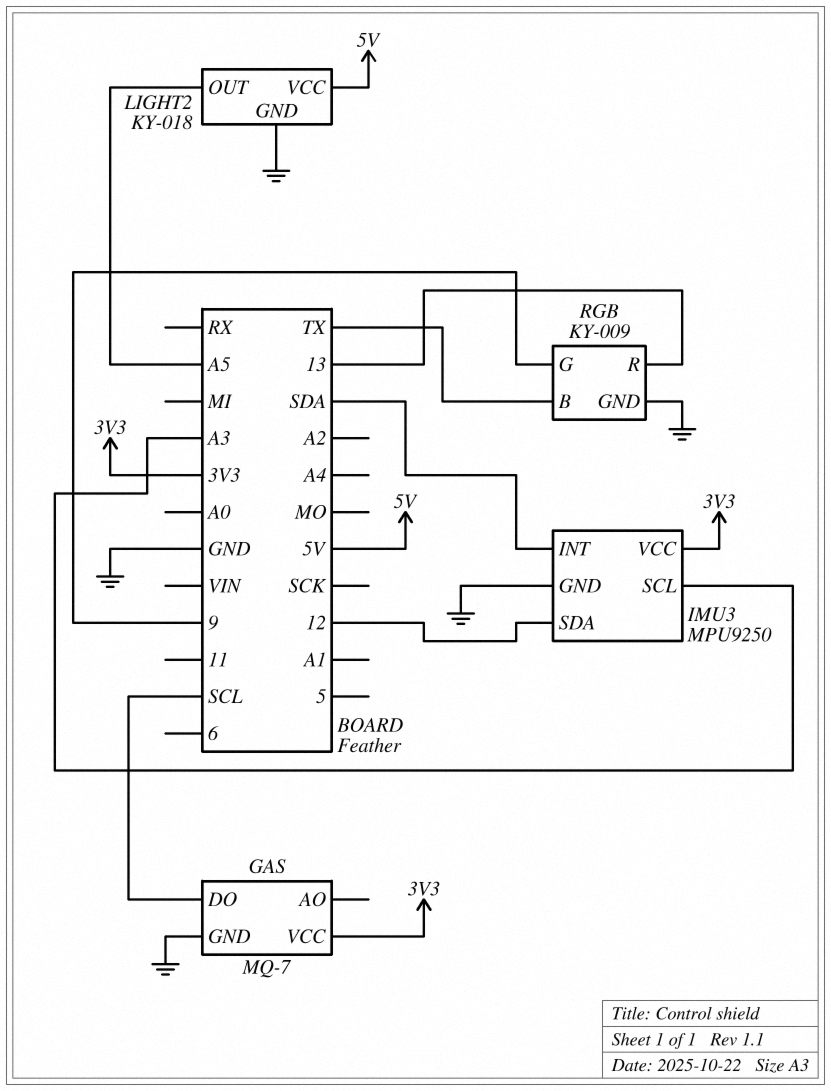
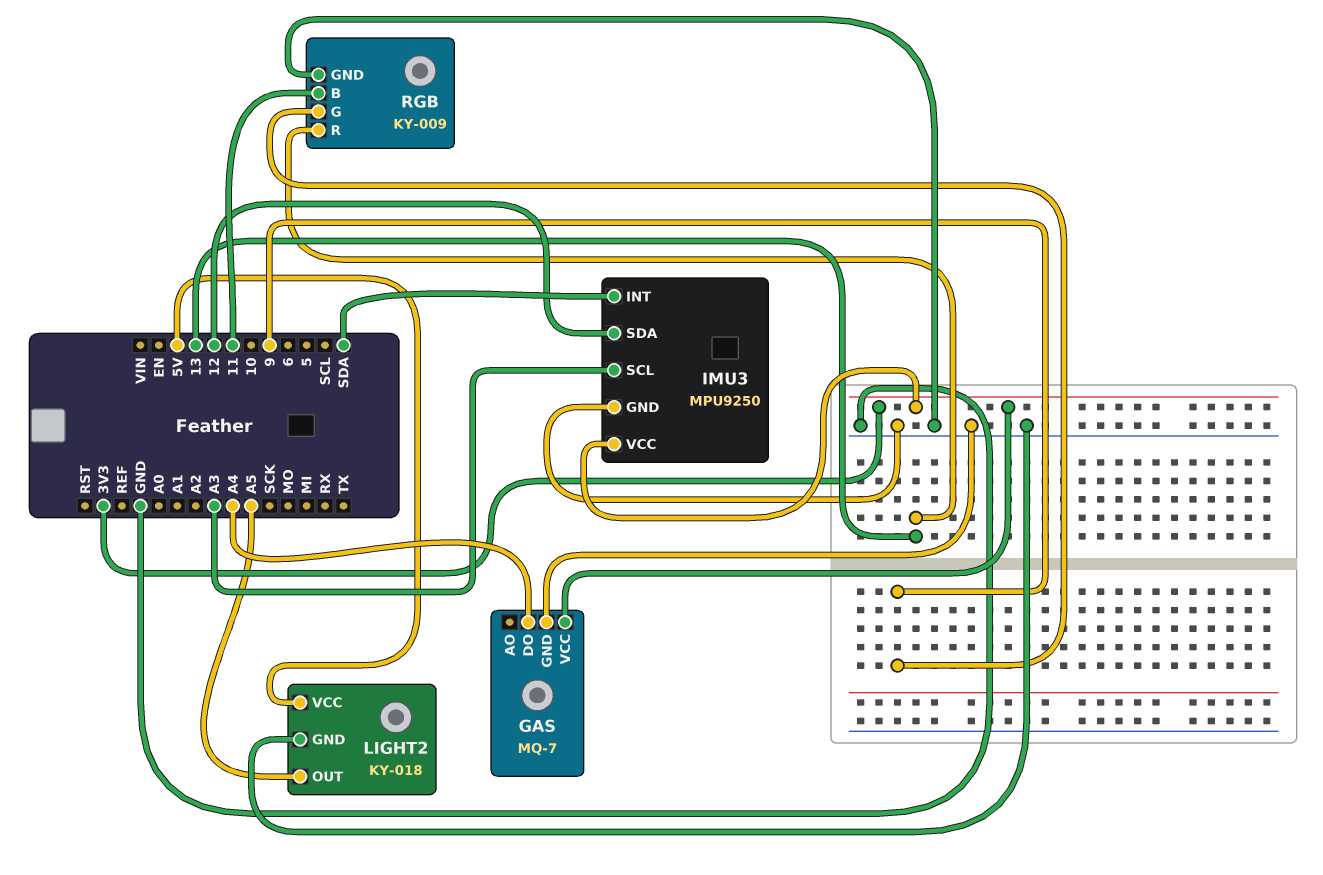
GAS pin DO: SCL -> A4
RGB pin B: TX -> 11

